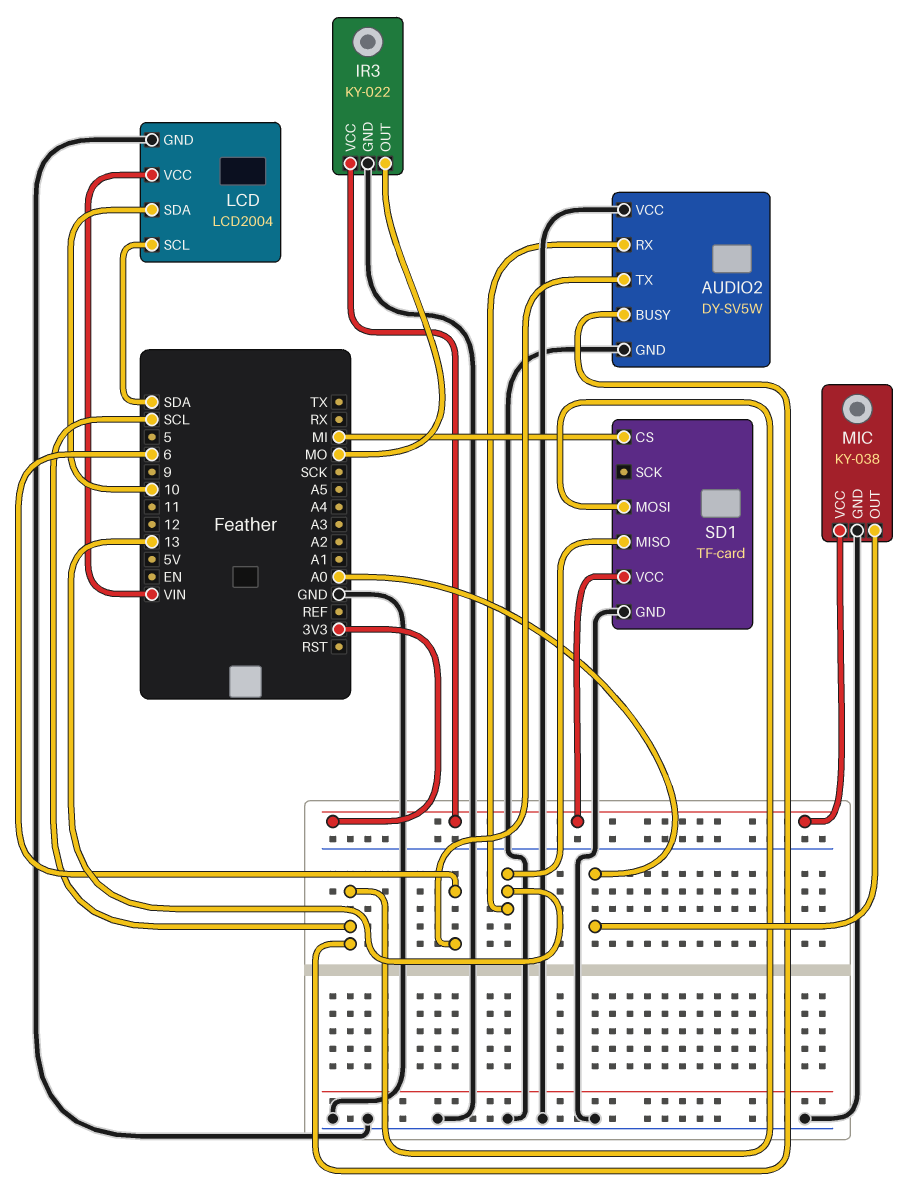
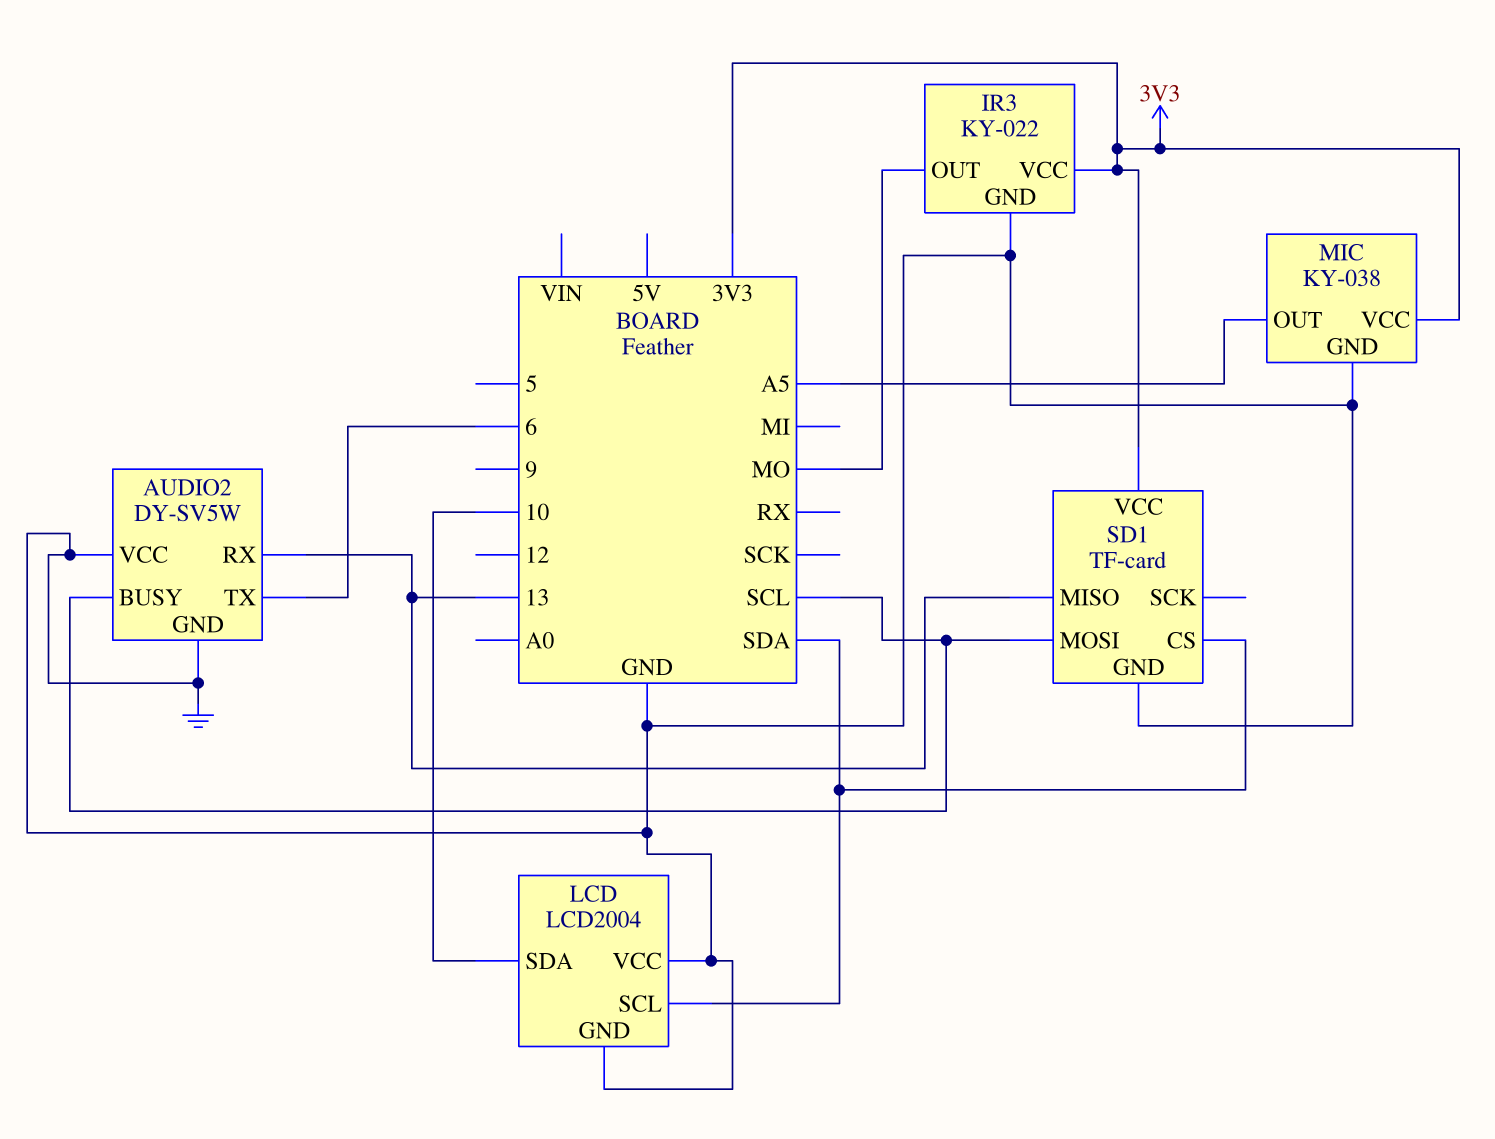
LCD pin VCC: VIN -> GND
MIC pin OUT: A0 -> A5
SD1 pin CS: MI -> SDA

